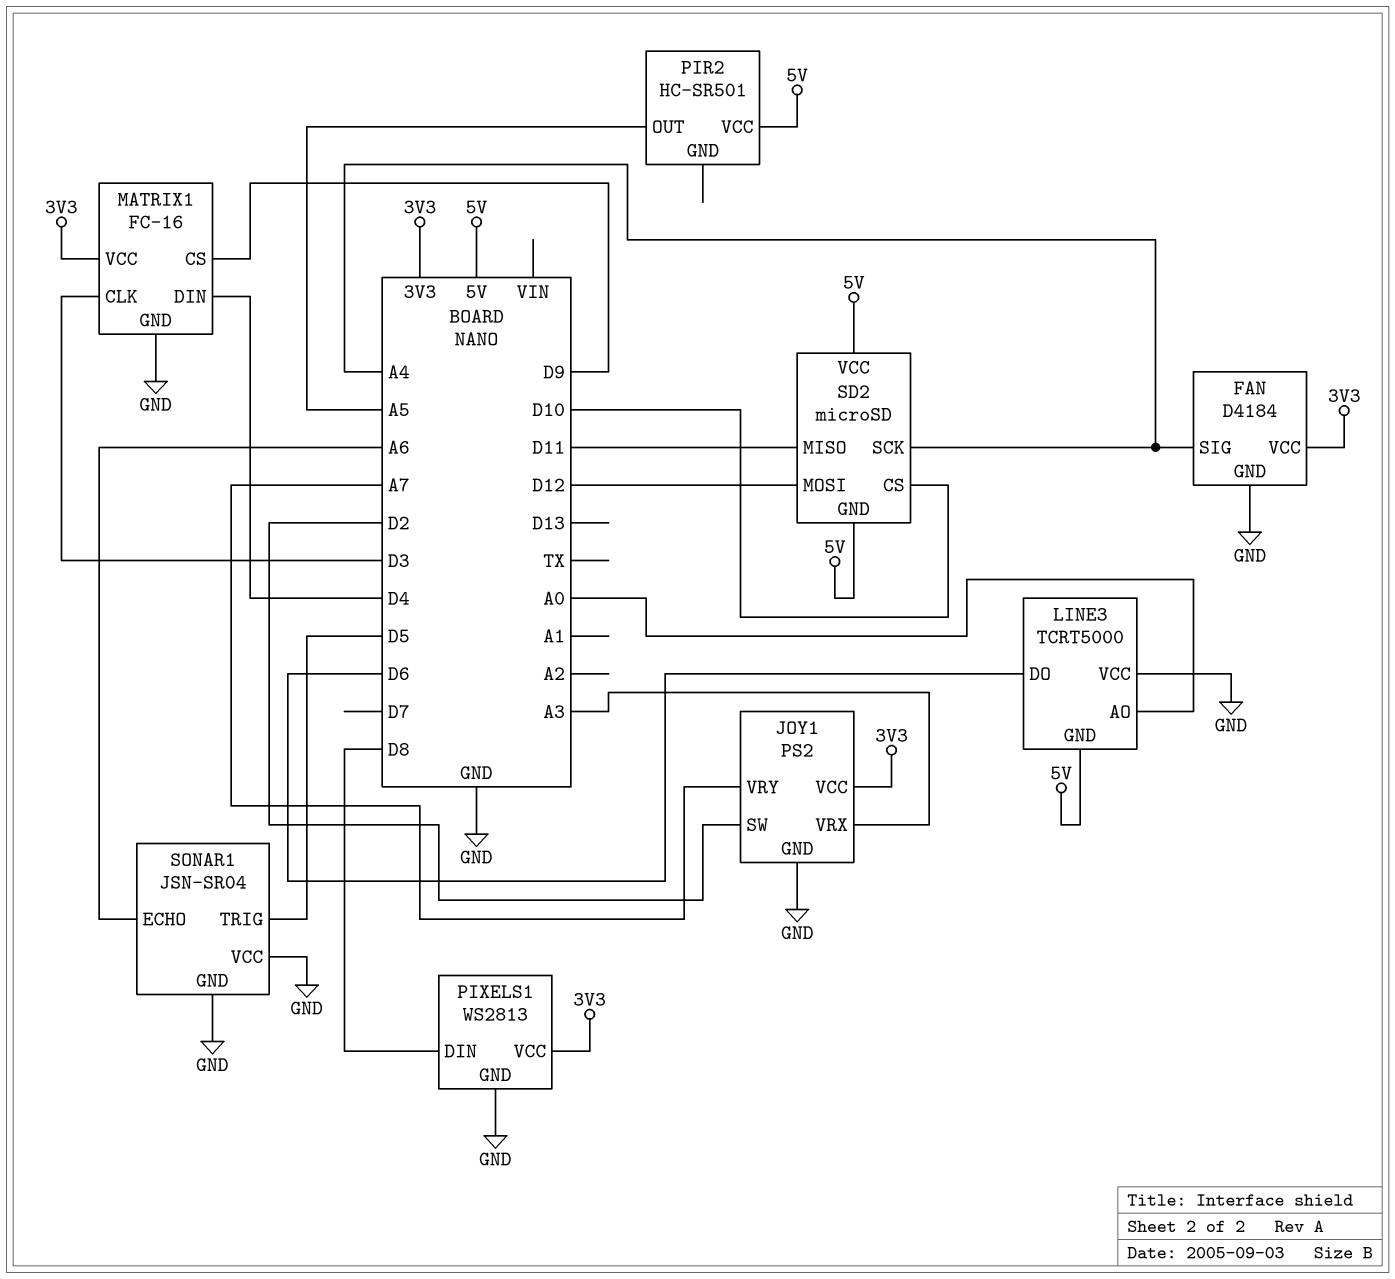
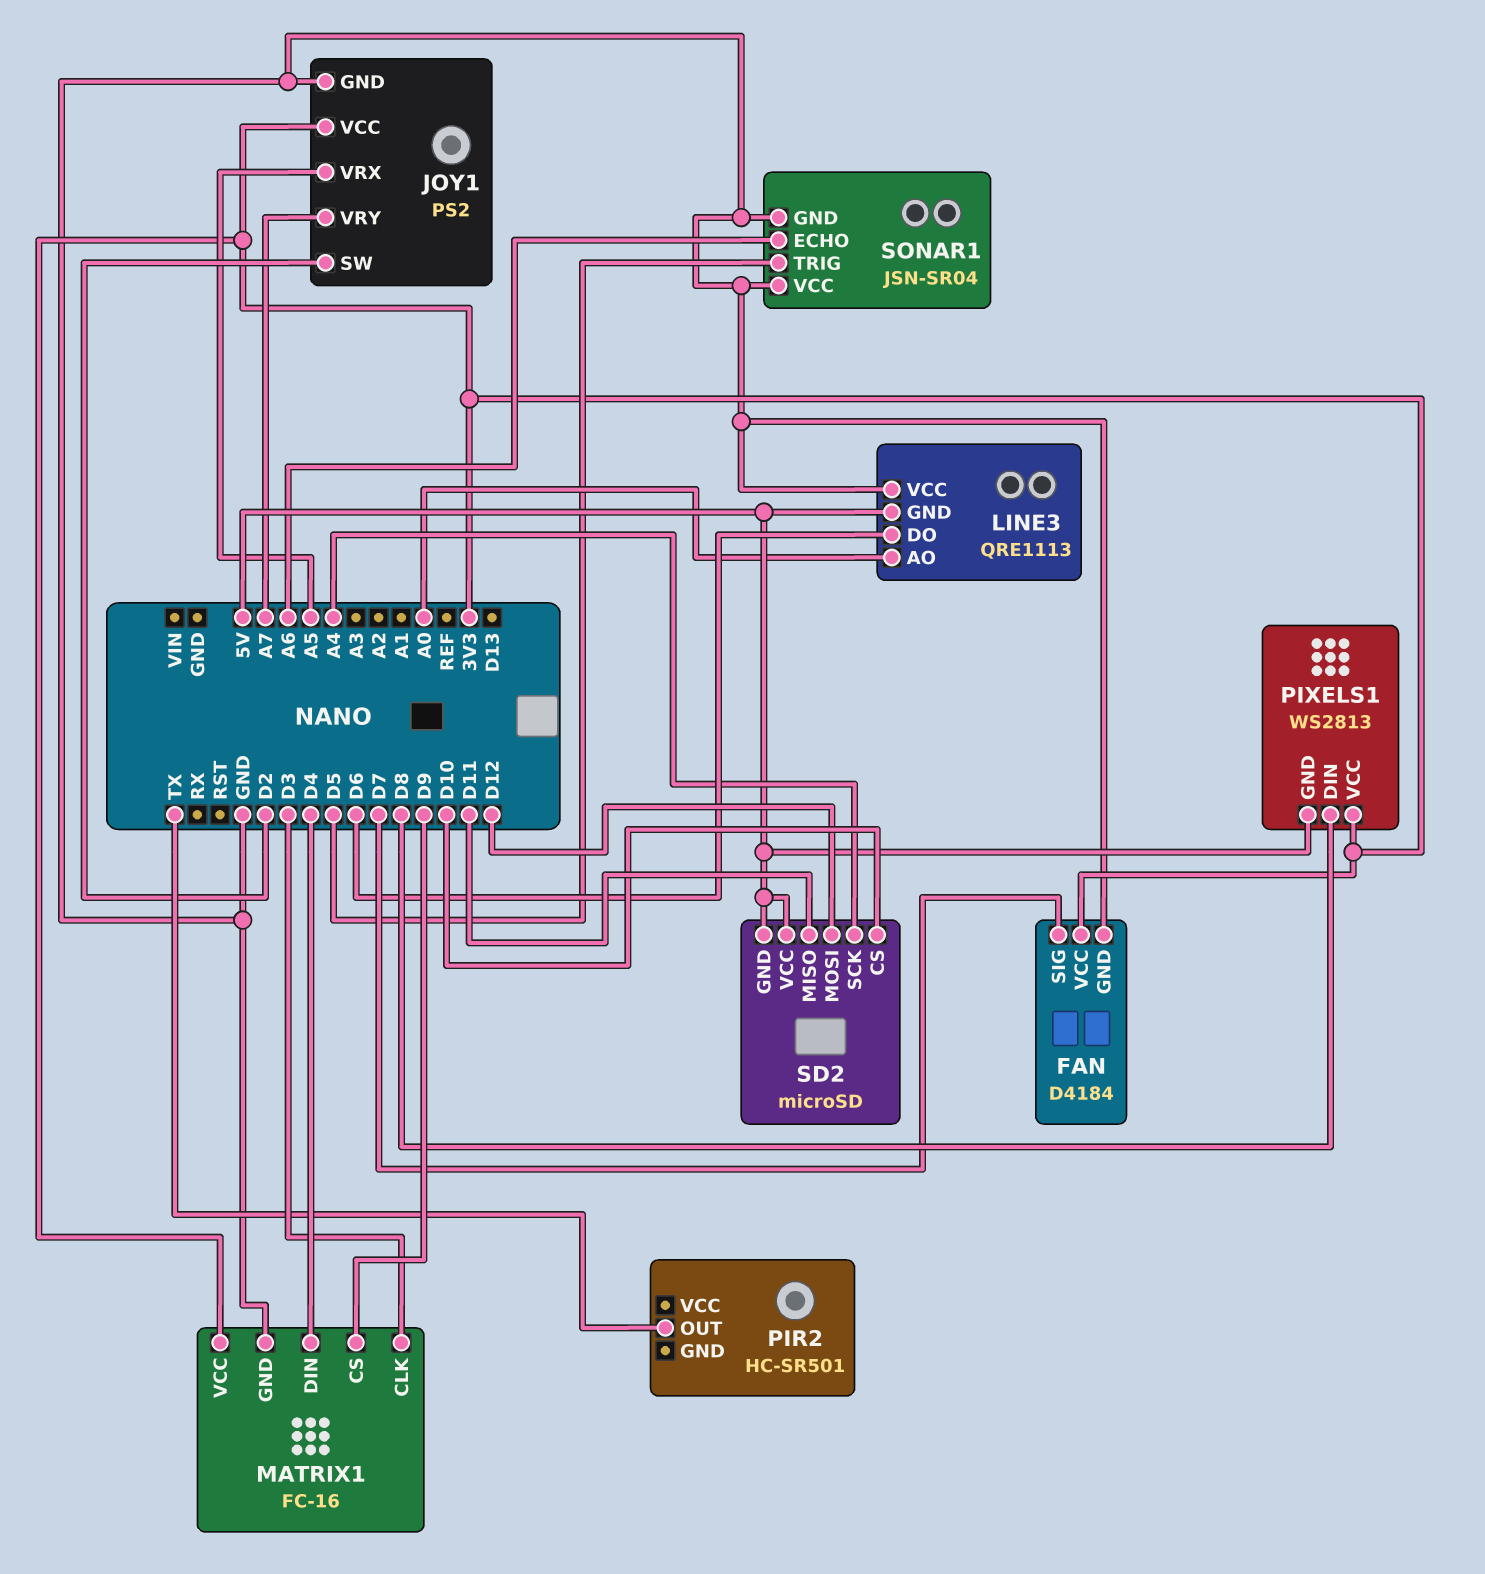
FAN pin SIG: A4 -> D7
JOY1 pin VRX: A3 -> A5
LINE3: TCRT5000 -> QRE1113
PIR2 pin OUT: A5 -> TX
PIR2 pin VCC: 5V -> none
PIXELS1 pin GND: GND -> 5V

